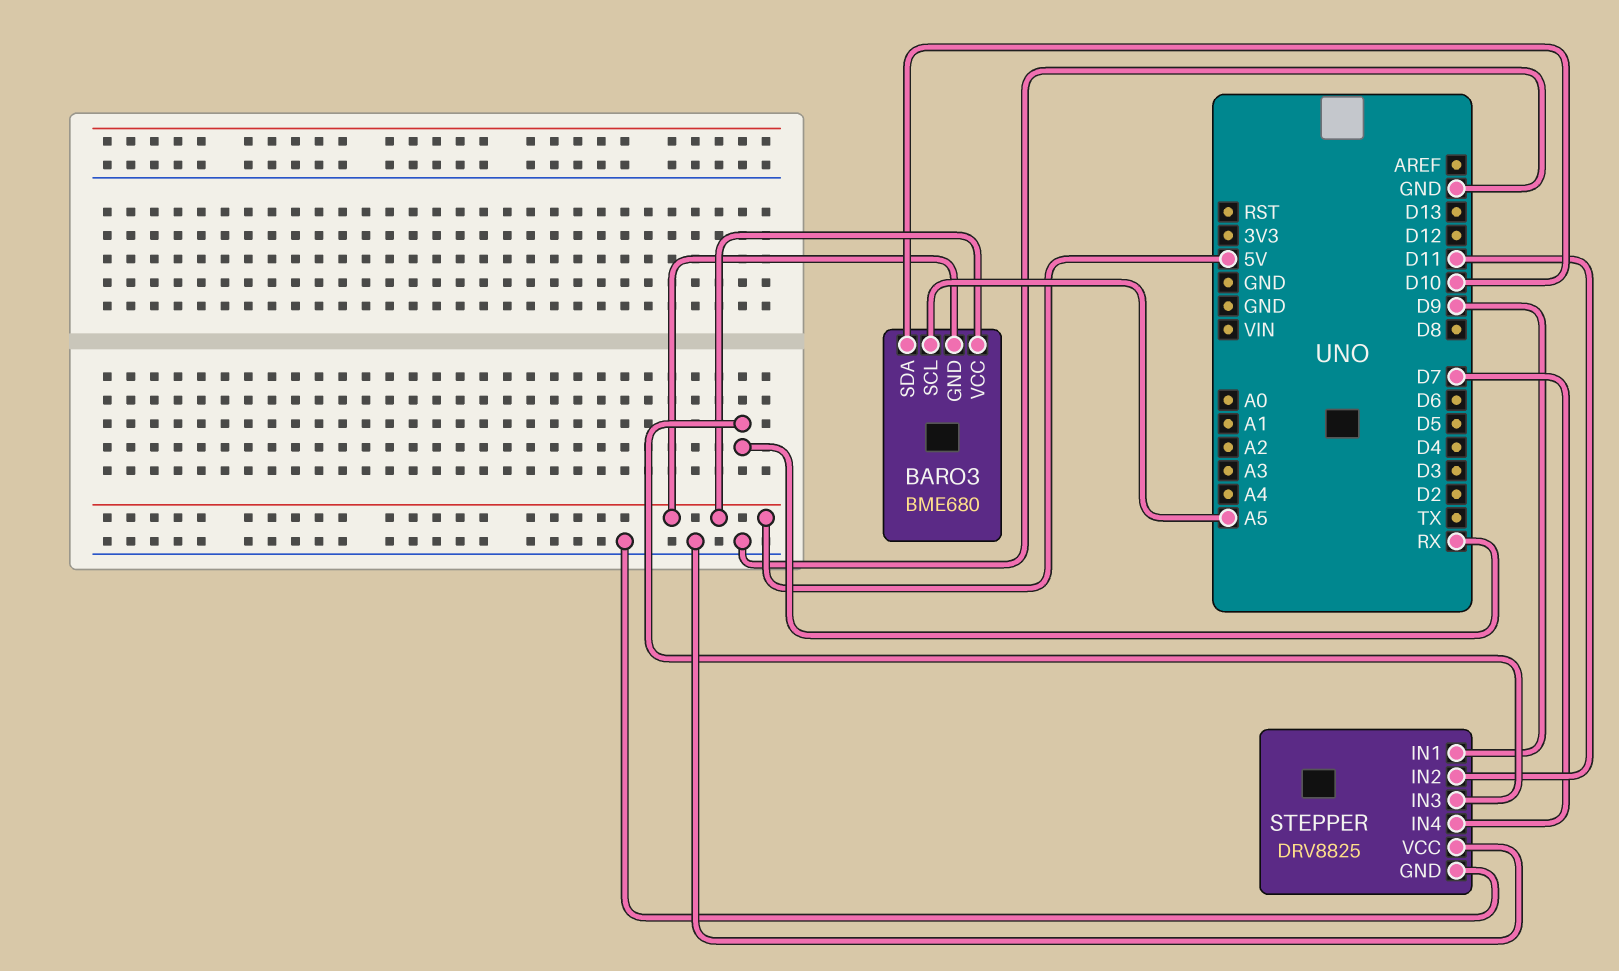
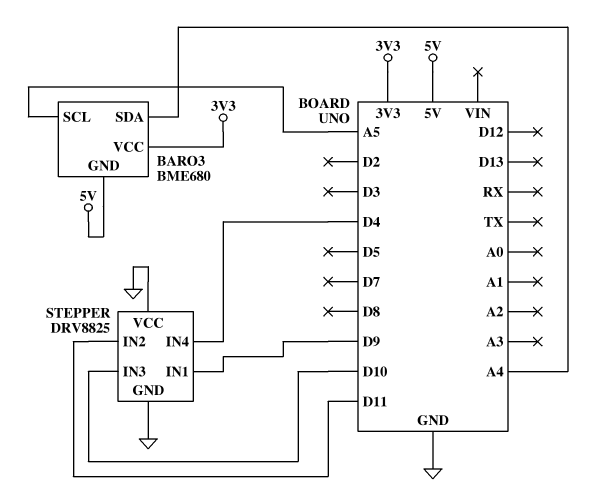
BARO3 pin SDA: D10 -> A4
BARO3 pin VCC: 5V -> 3V3
STEPPER pin IN3: RX -> D10
STEPPER pin IN4: D7 -> D4

